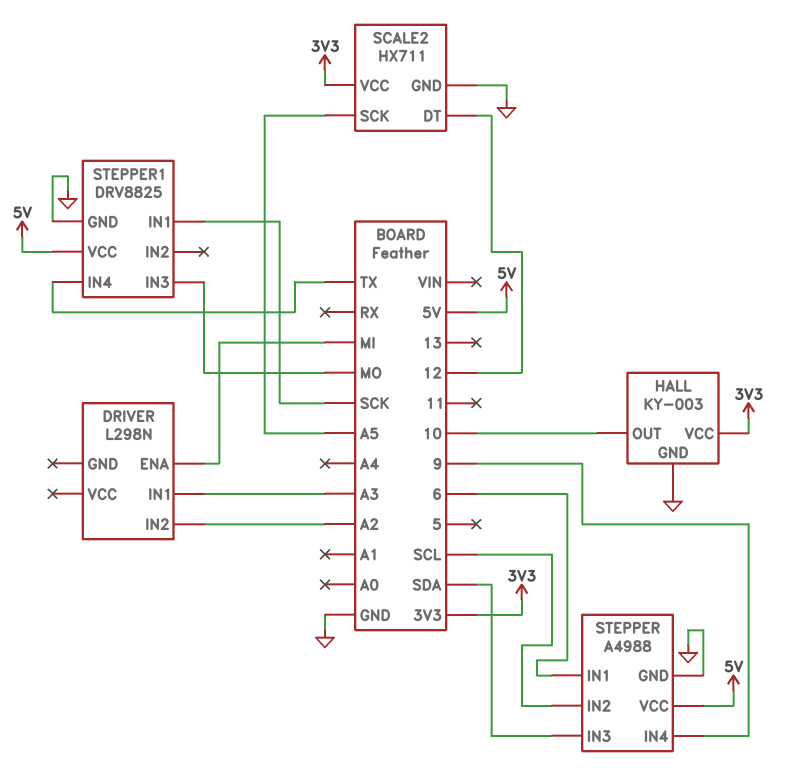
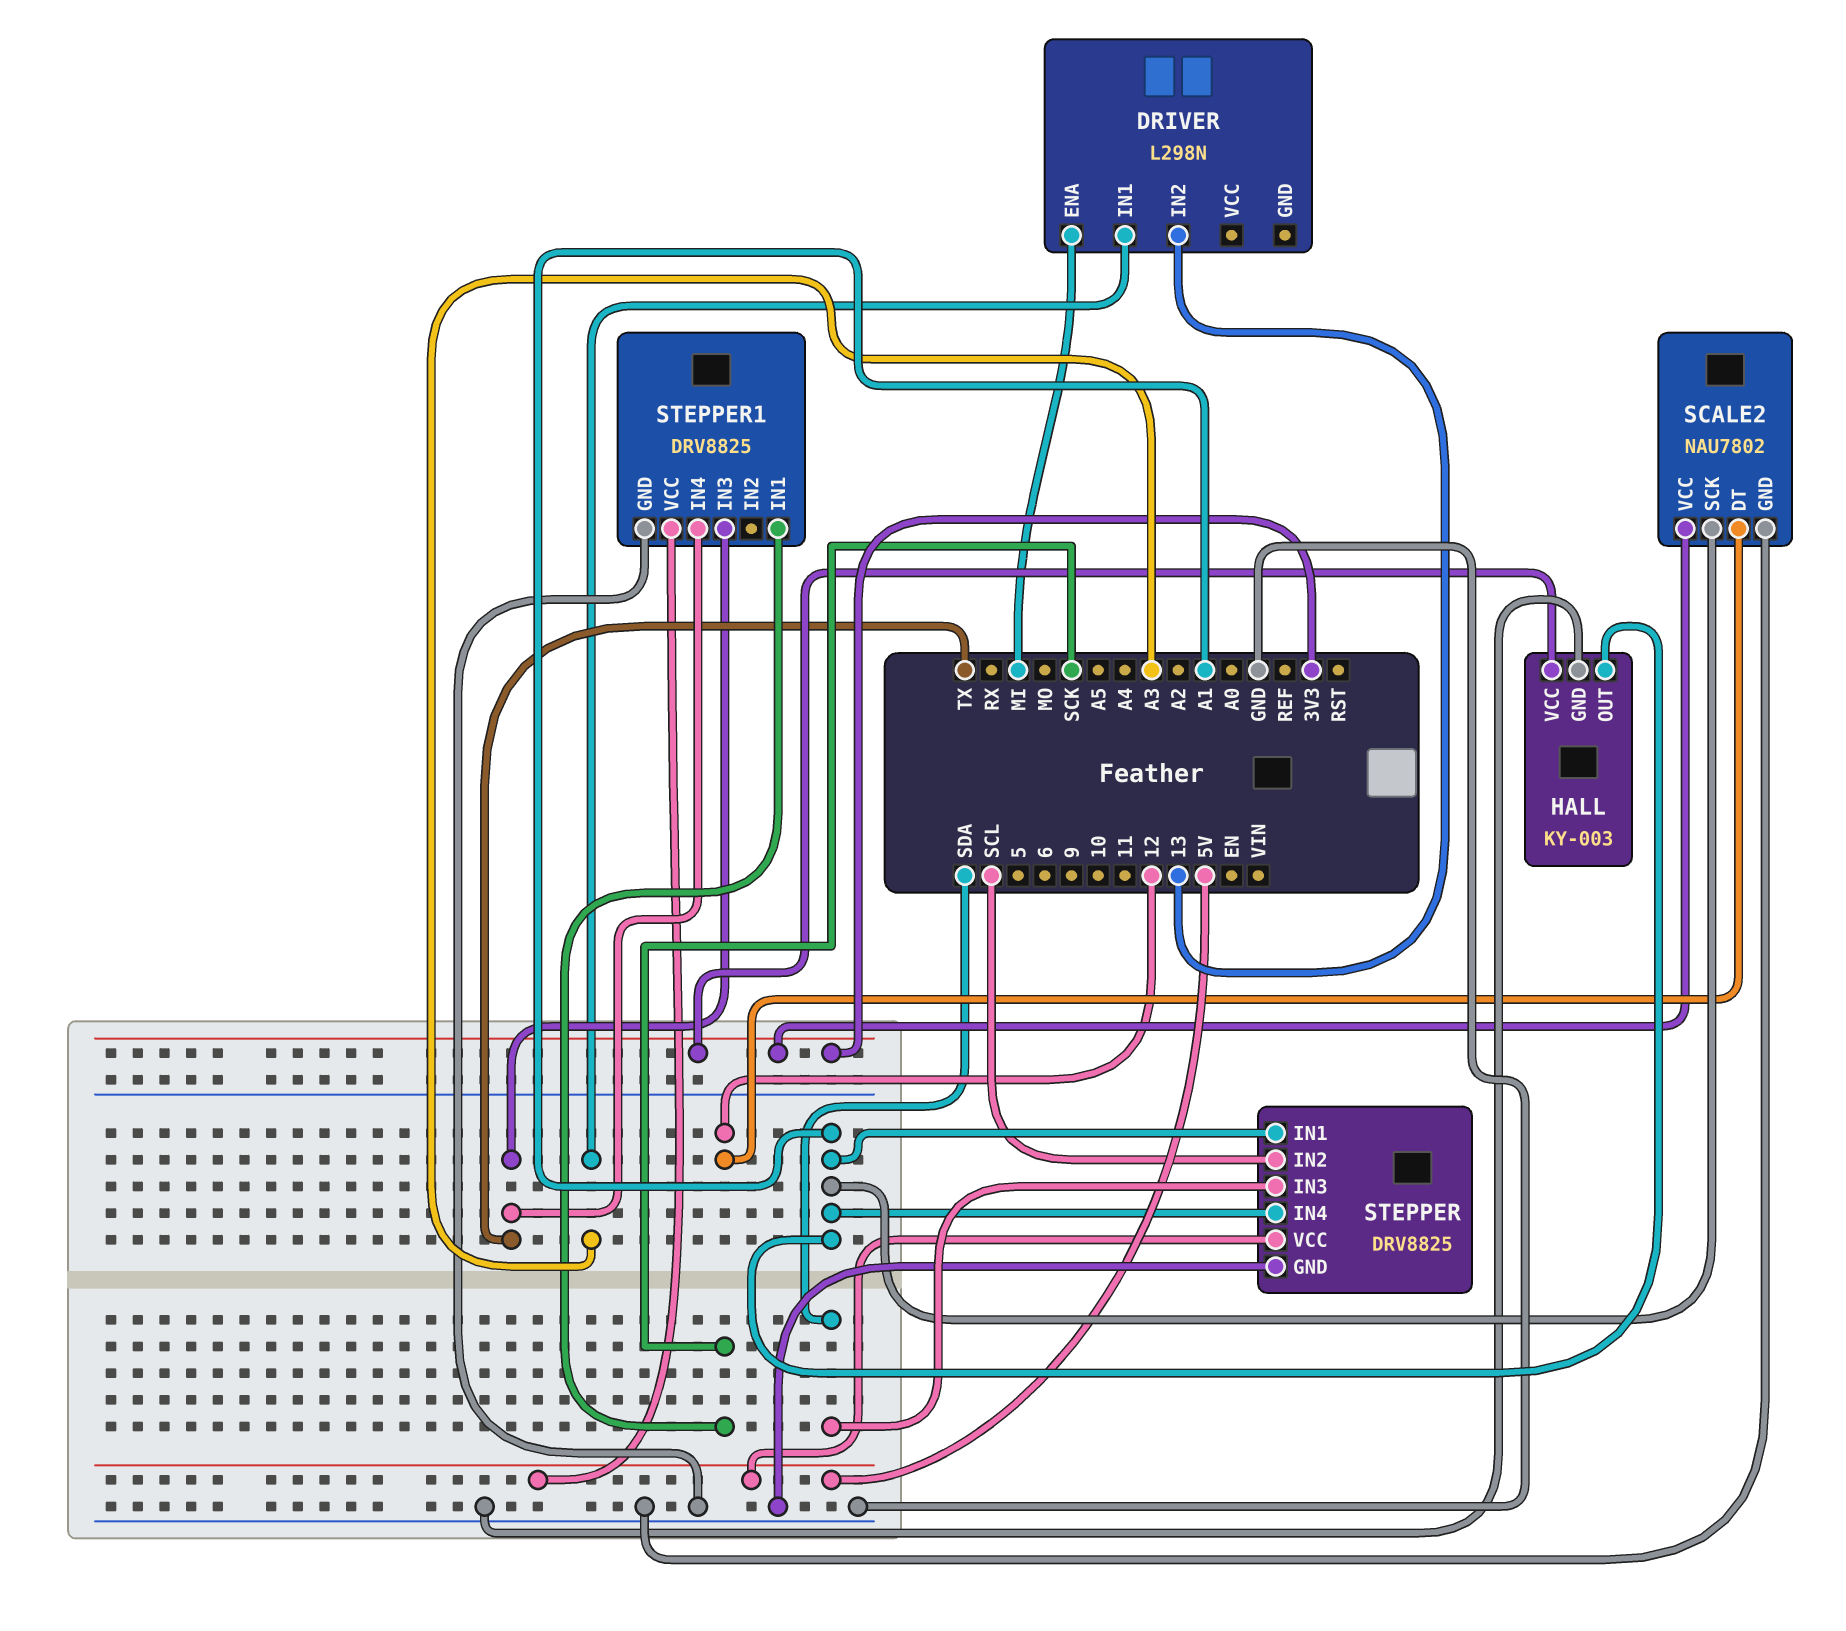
DRIVER pin IN2: A2 -> 13
HALL pin OUT: 10 -> A1
SCALE2: HX711 -> NAU7802
SCALE2 pin SCK: A5 -> A1
STEPPER: A4988 -> DRV8825
STEPPER pin IN1: 6 -> A1
STEPPER pin IN4: 9 -> A1
STEPPER1 pin IN3: MO -> TX

